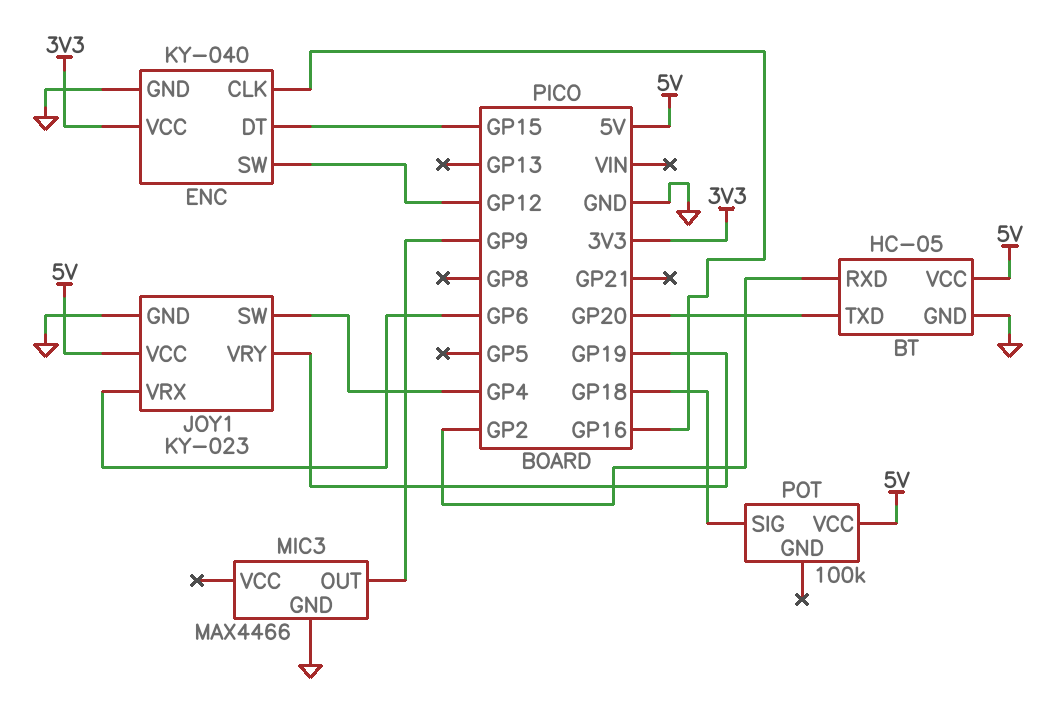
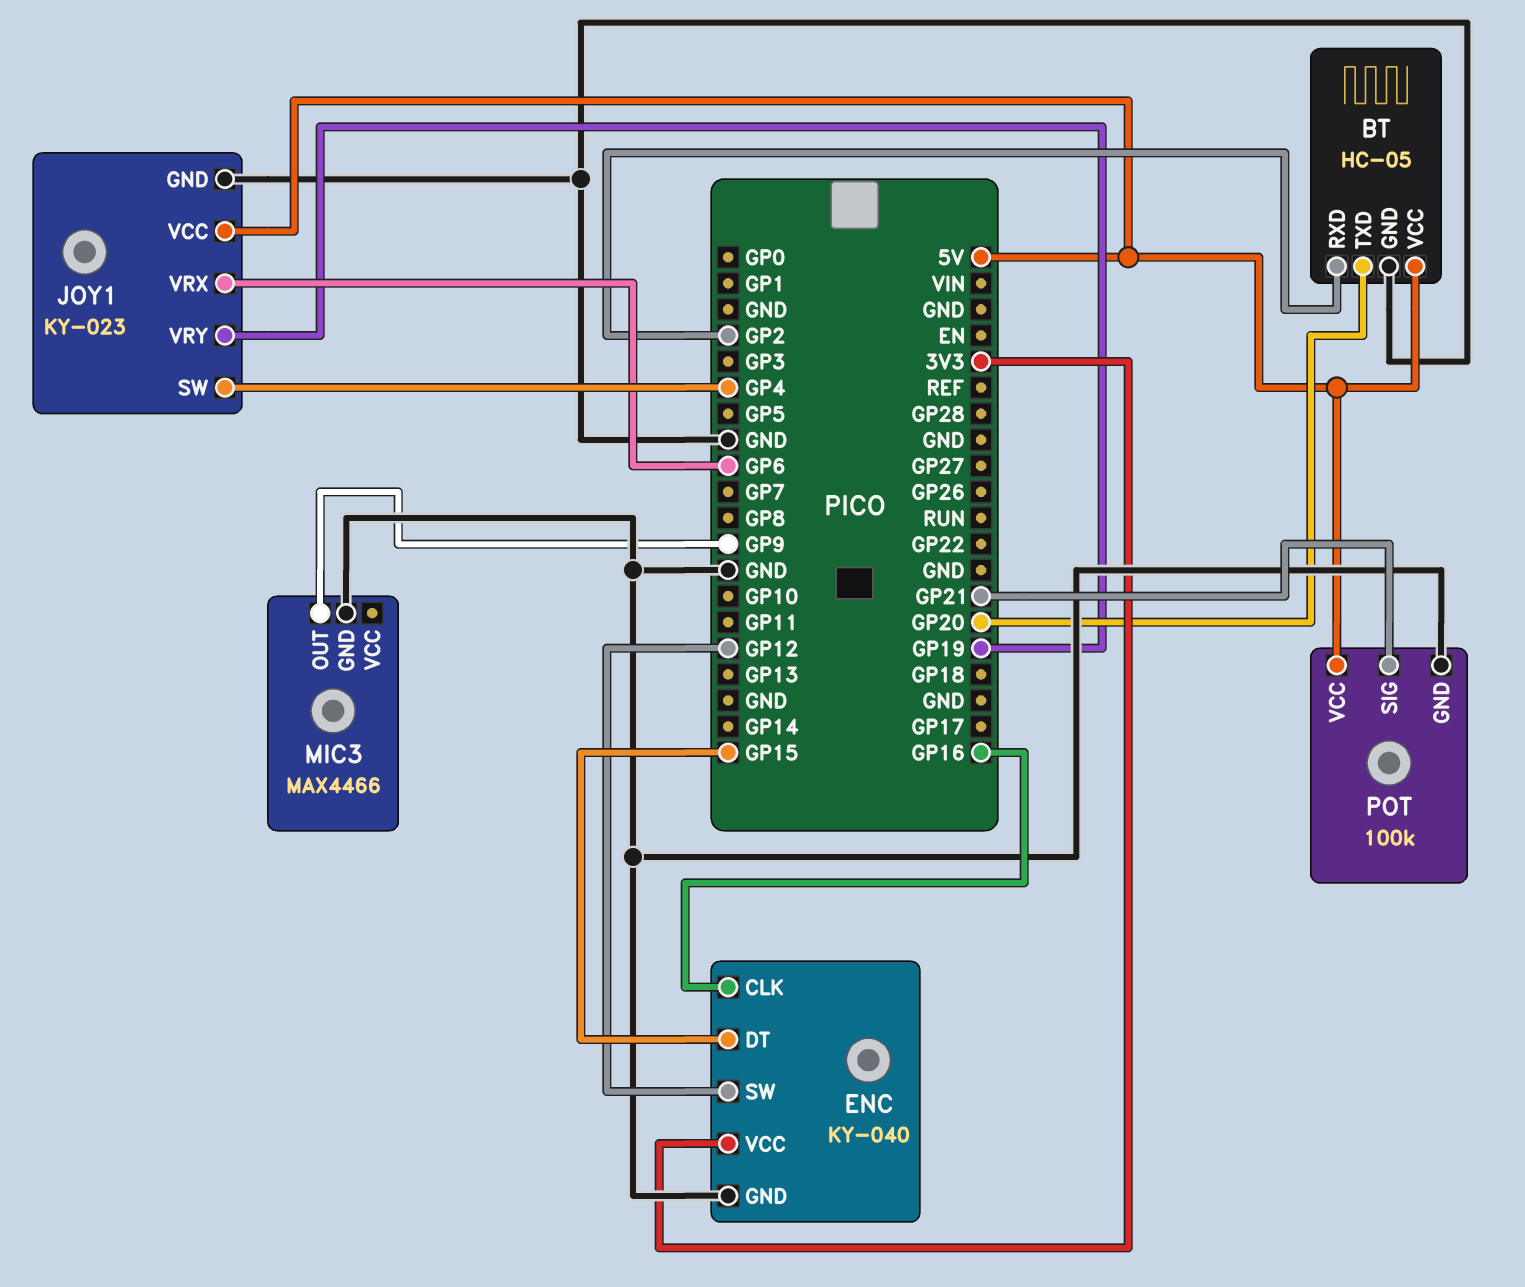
POT pin GND: none -> GND
POT pin SIG: GP18 -> GP21

